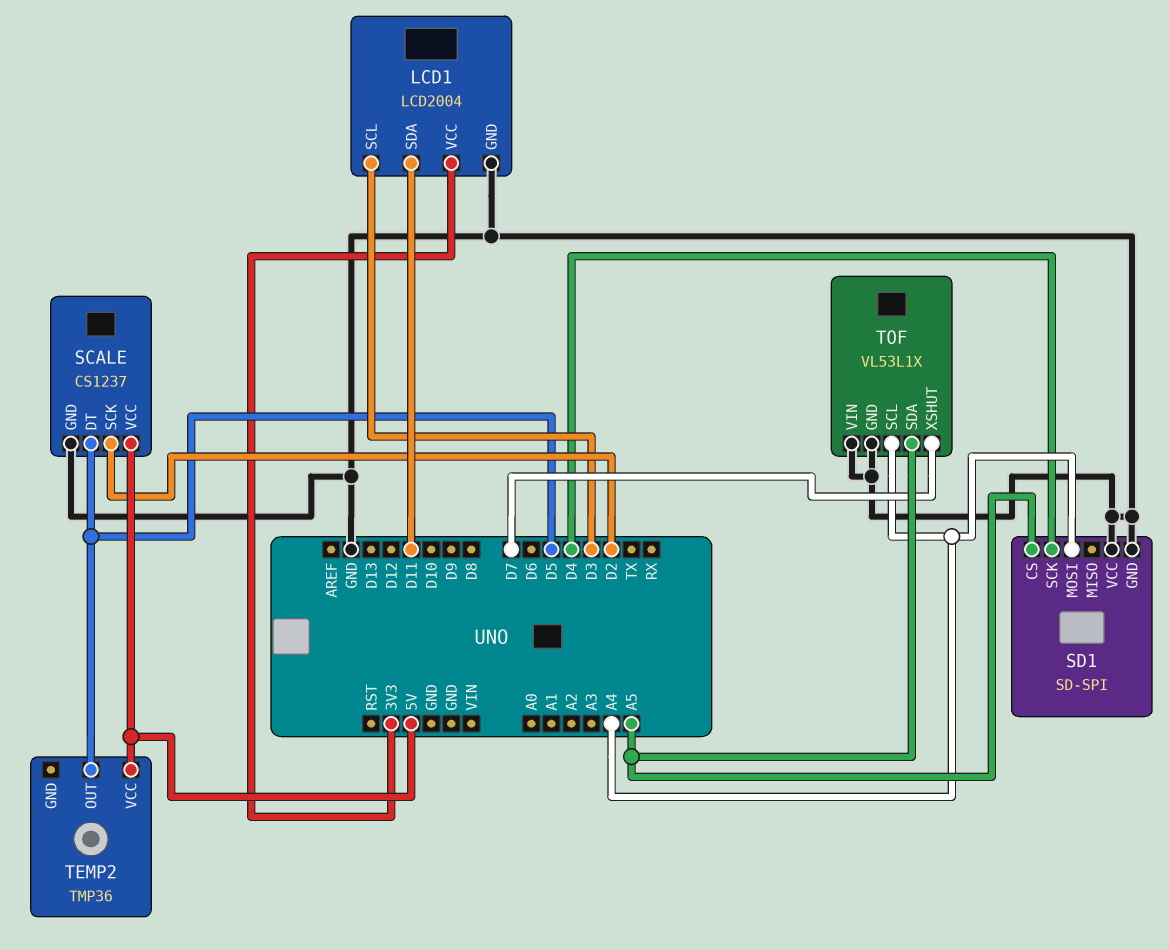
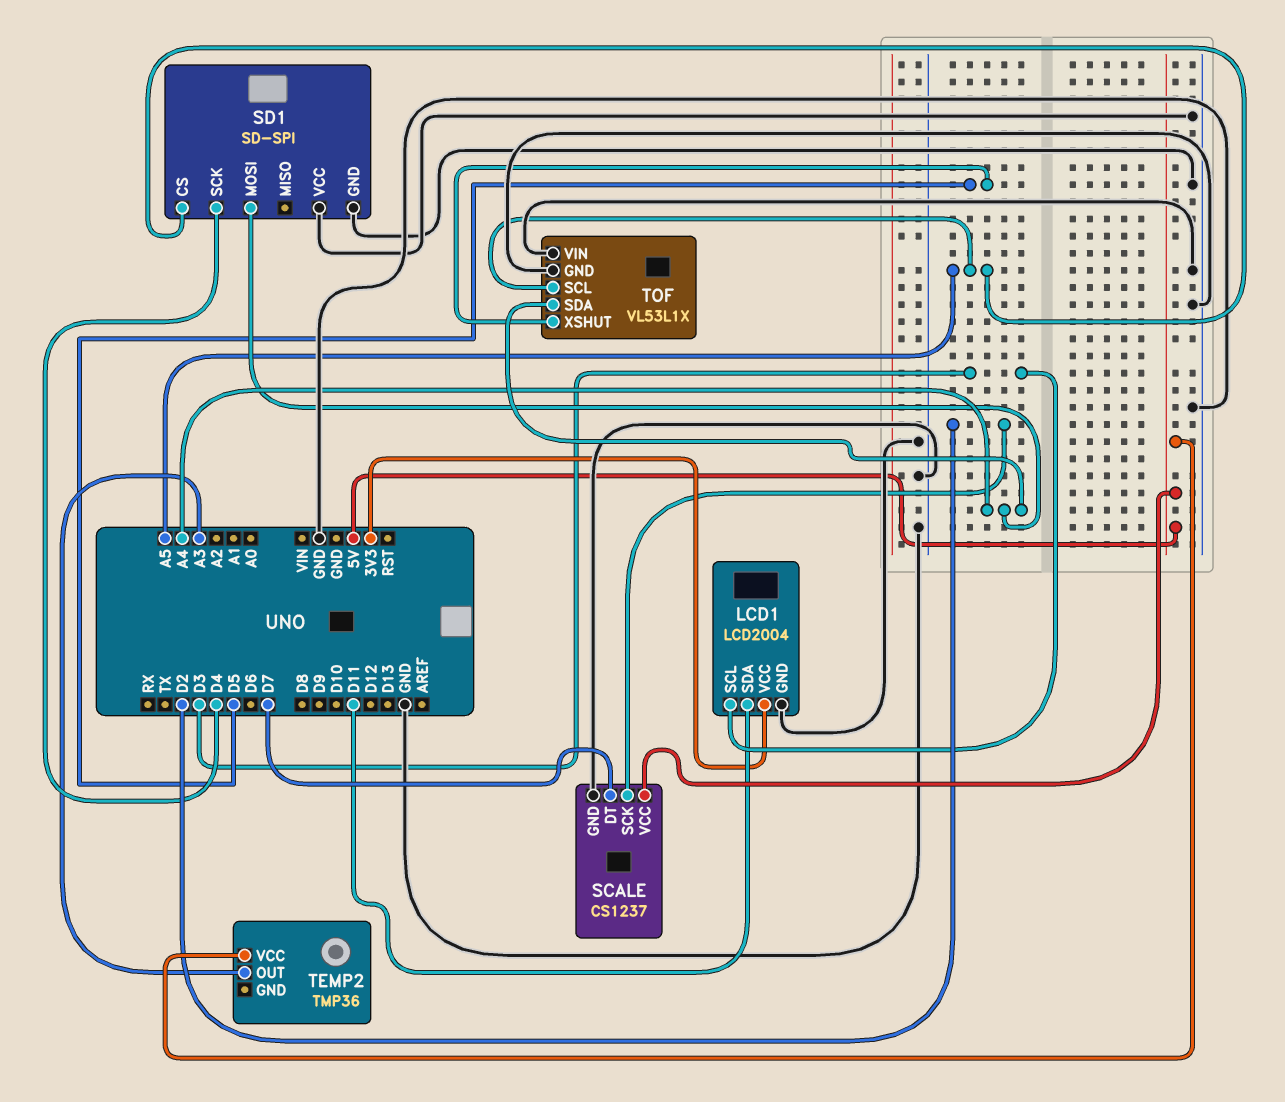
SCALE pin DT: D5 -> D7
TEMP2 pin OUT: D5 -> A3
TOF pin SCL: A4 -> A5
TOF pin SDA: A5 -> A4
TOF pin XSHUT: D7 -> D5

